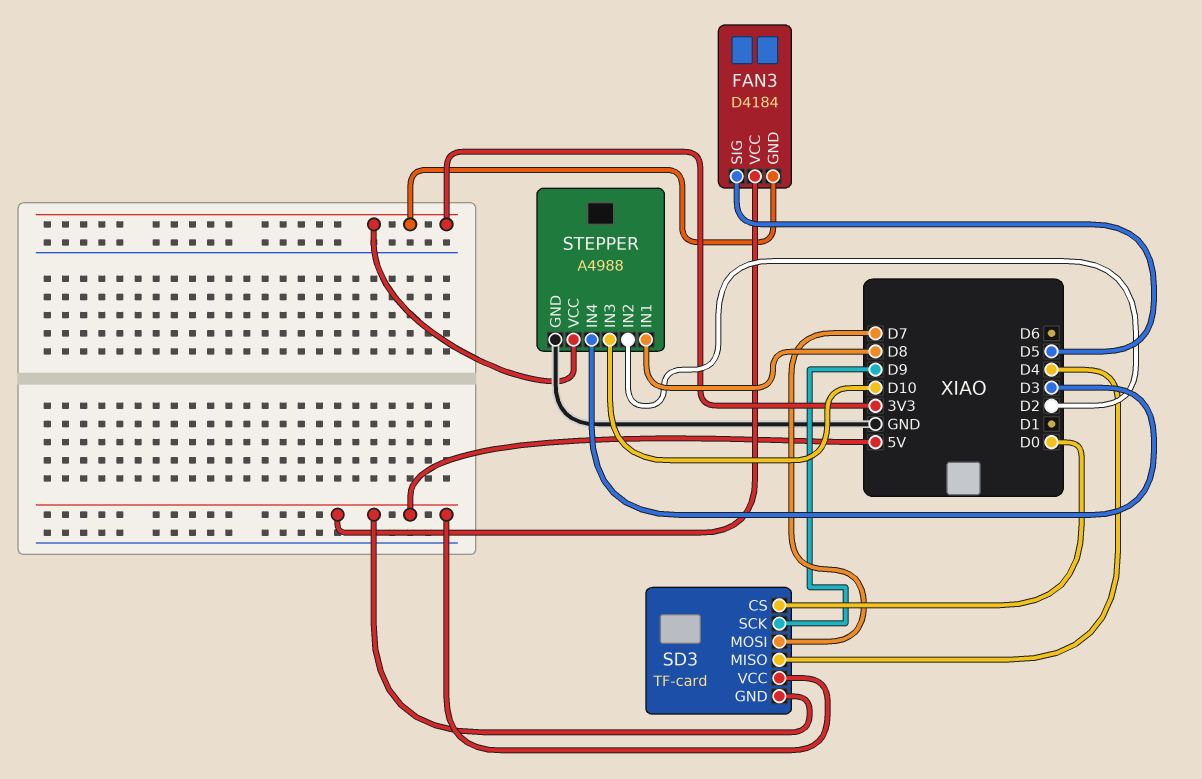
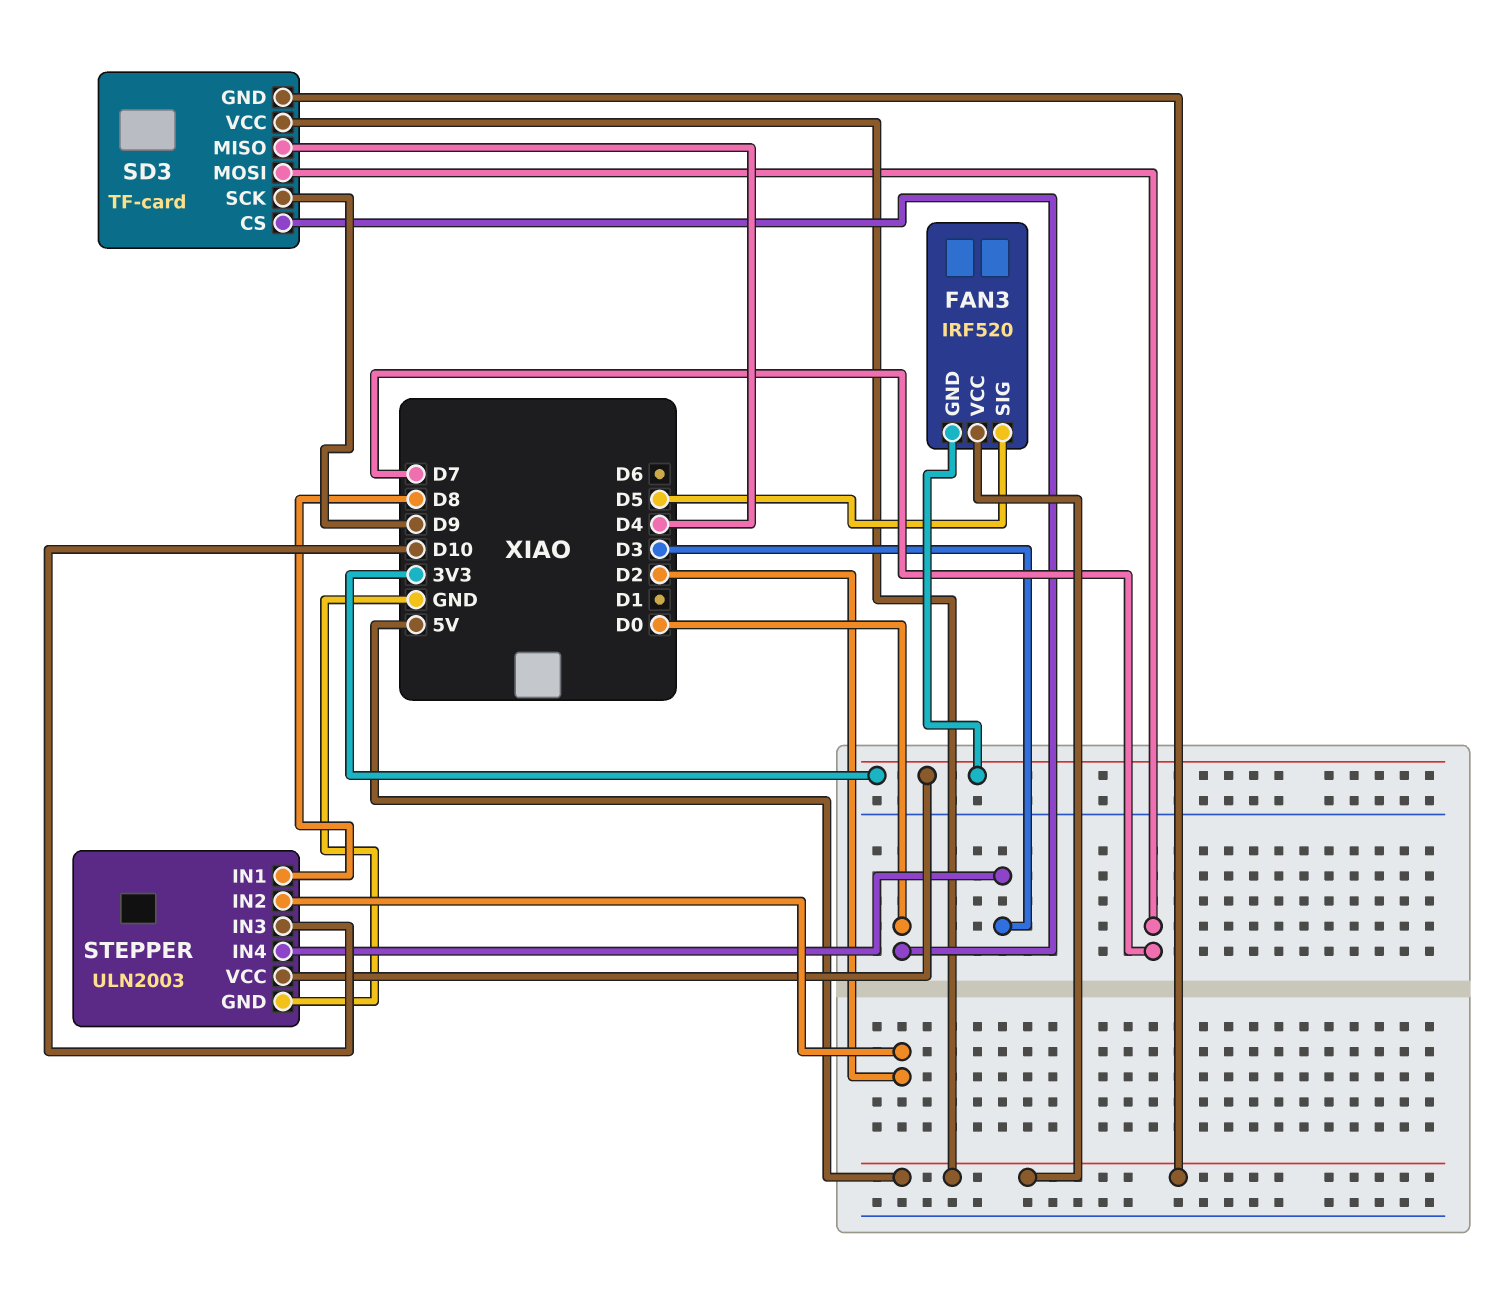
FAN3: D4184 -> IRF520
STEPPER: A4988 -> ULN2003

